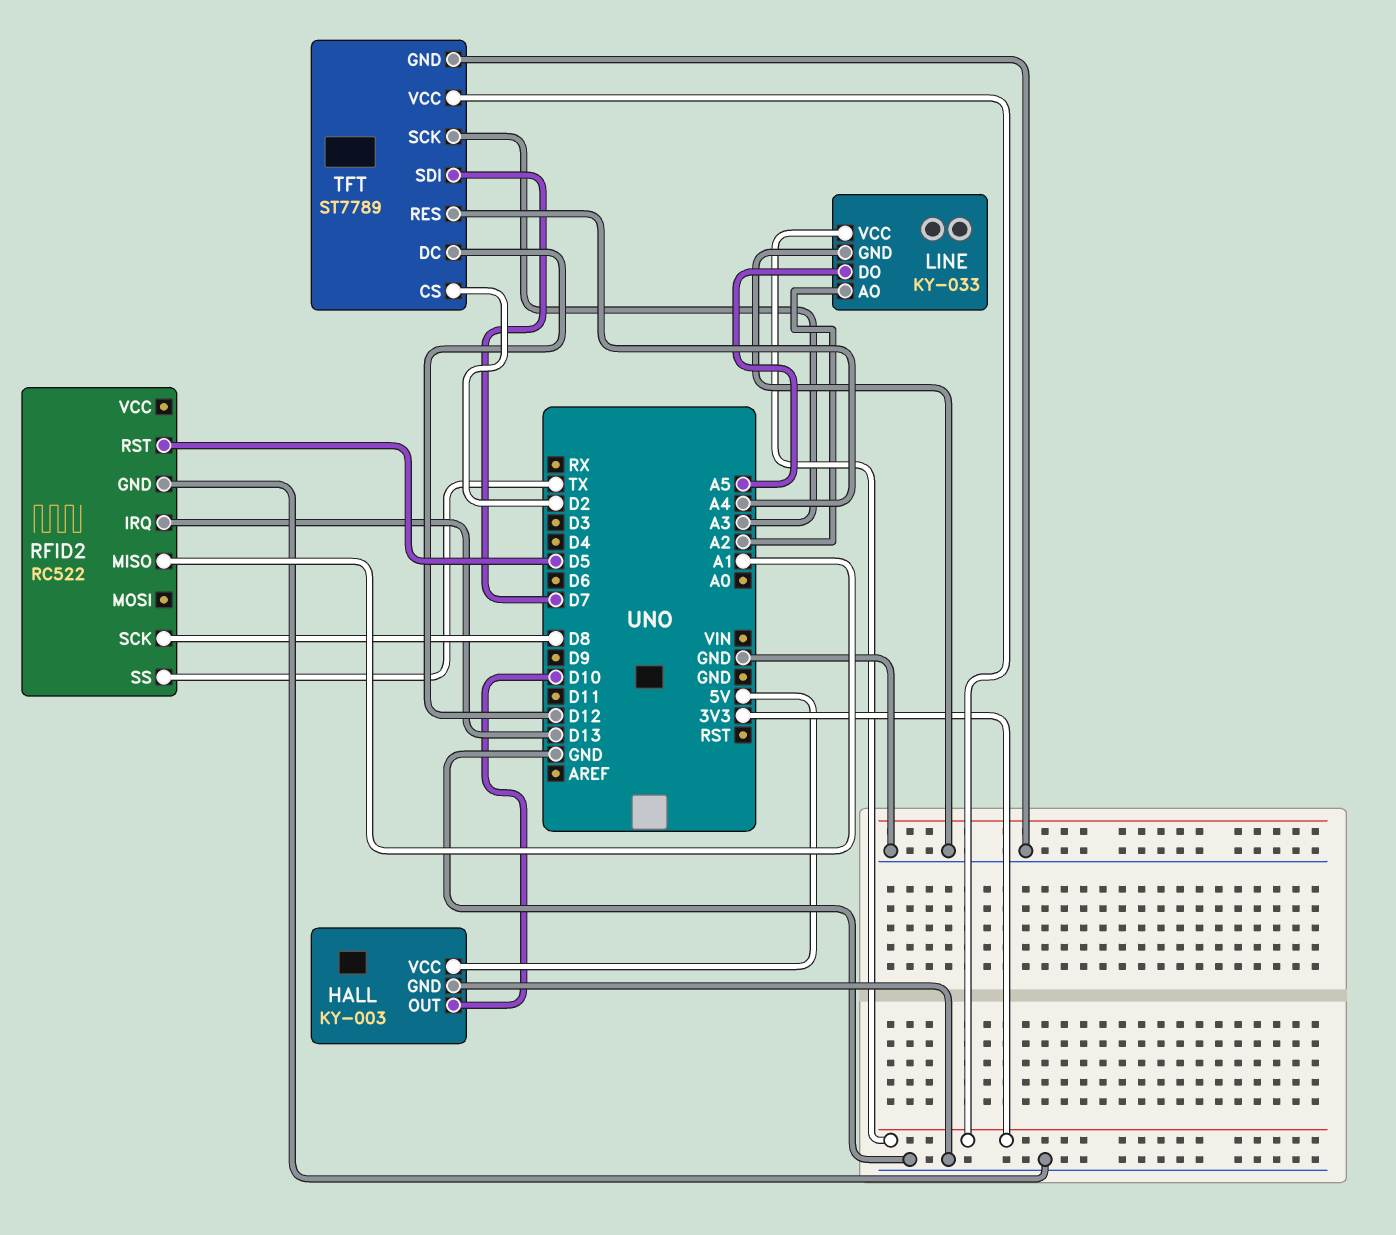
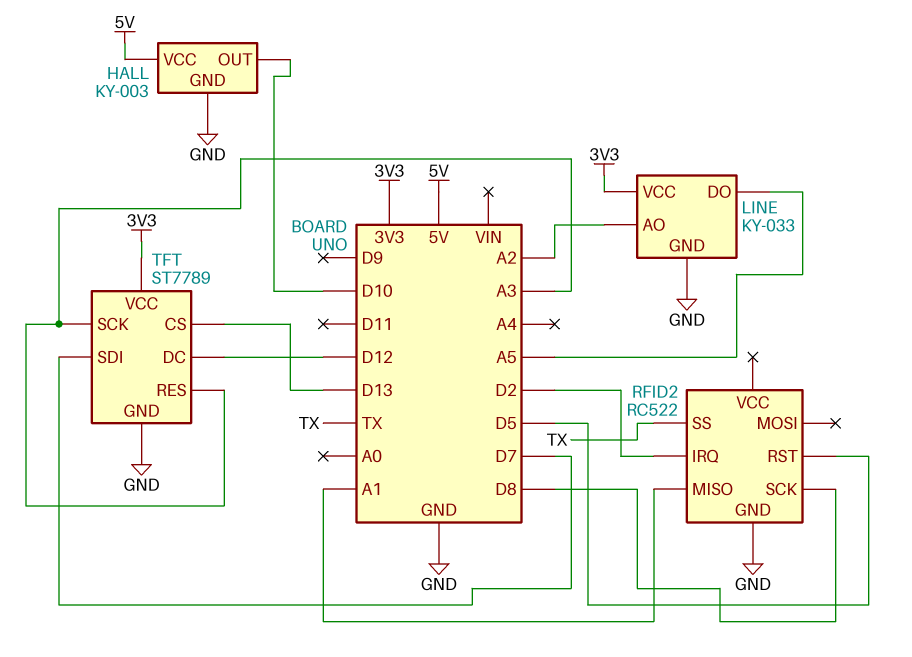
RFID2 pin IRQ: D13 -> D2
TFT pin CS: D2 -> D13
TFT pin RES: A4 -> A3

